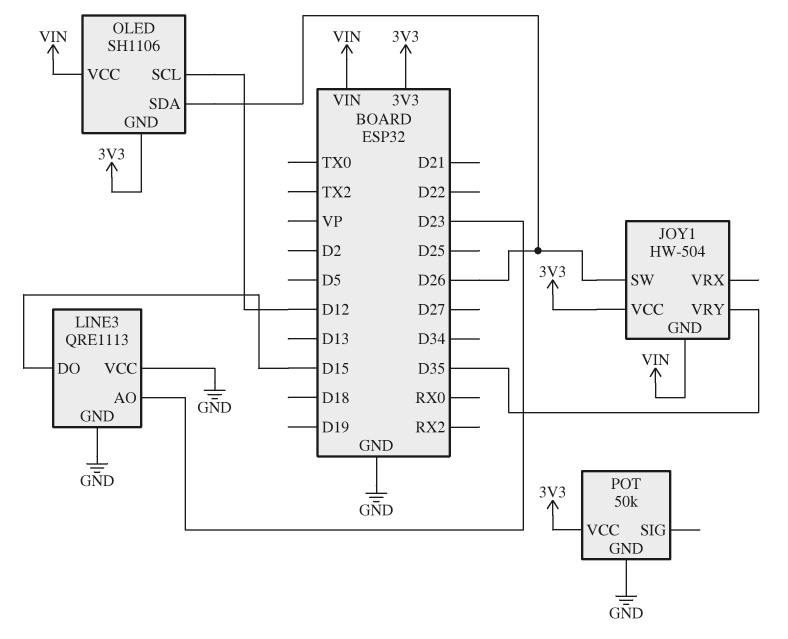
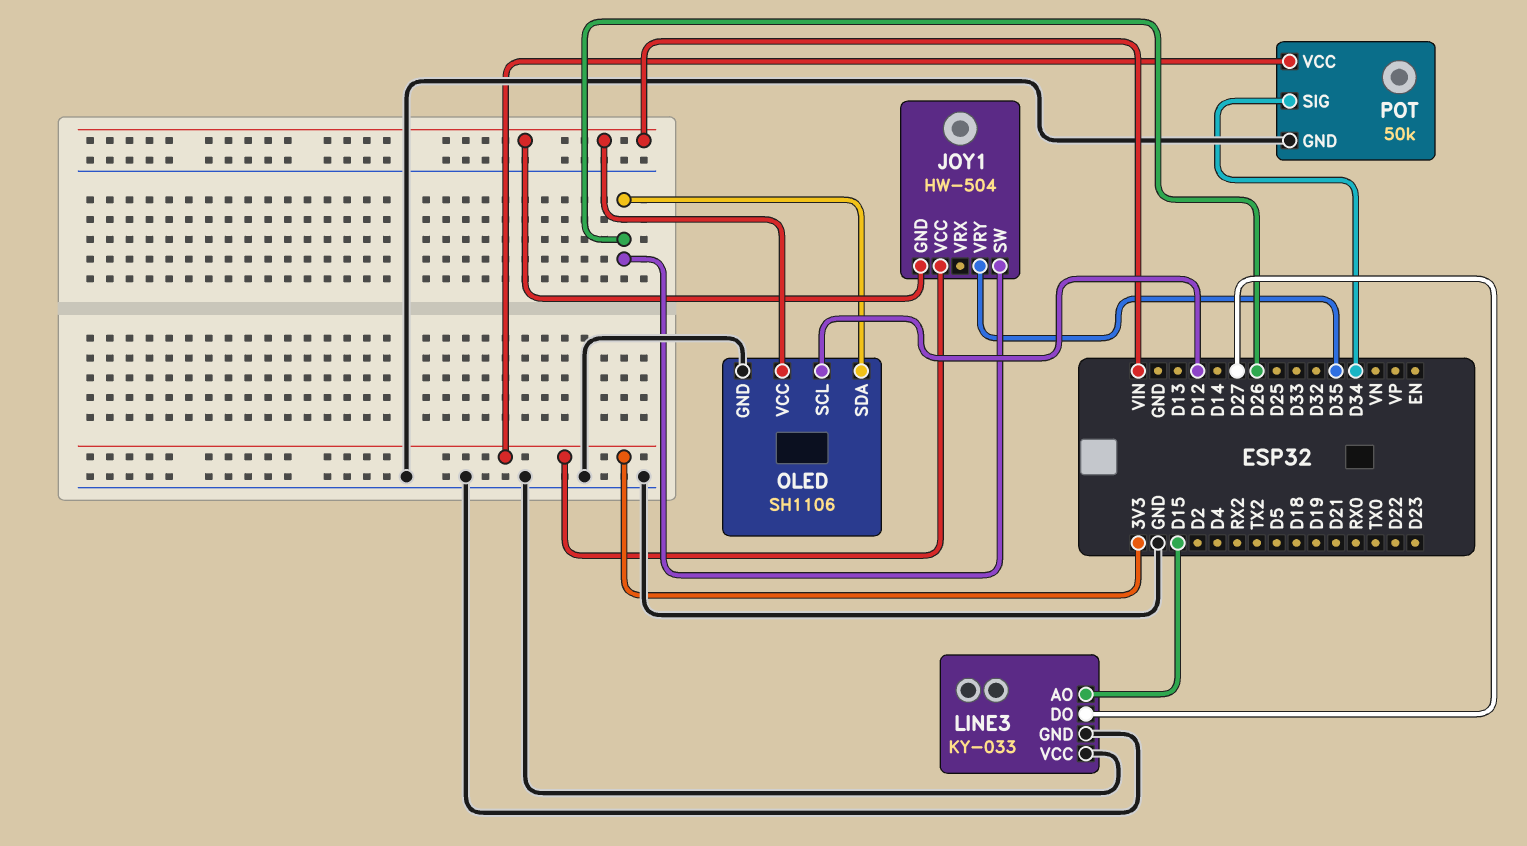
LINE3: QRE1113 -> KY-033
LINE3 pin AO: D23 -> D15
LINE3 pin DO: D15 -> D27
OLED pin GND: 3V3 -> GND
POT pin SIG: none -> D34

